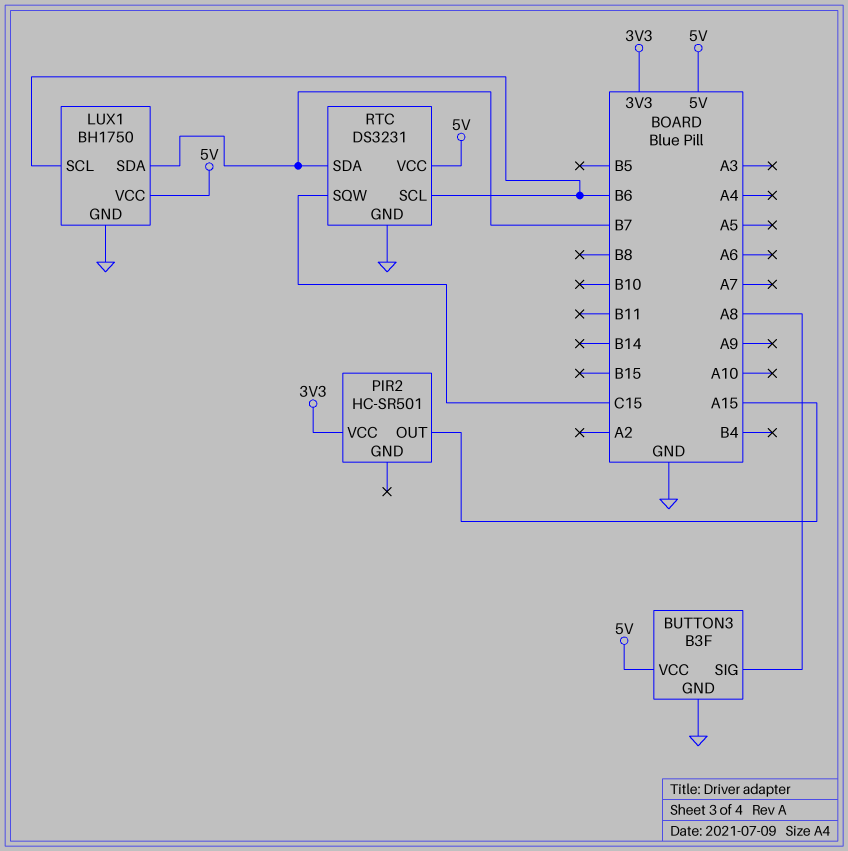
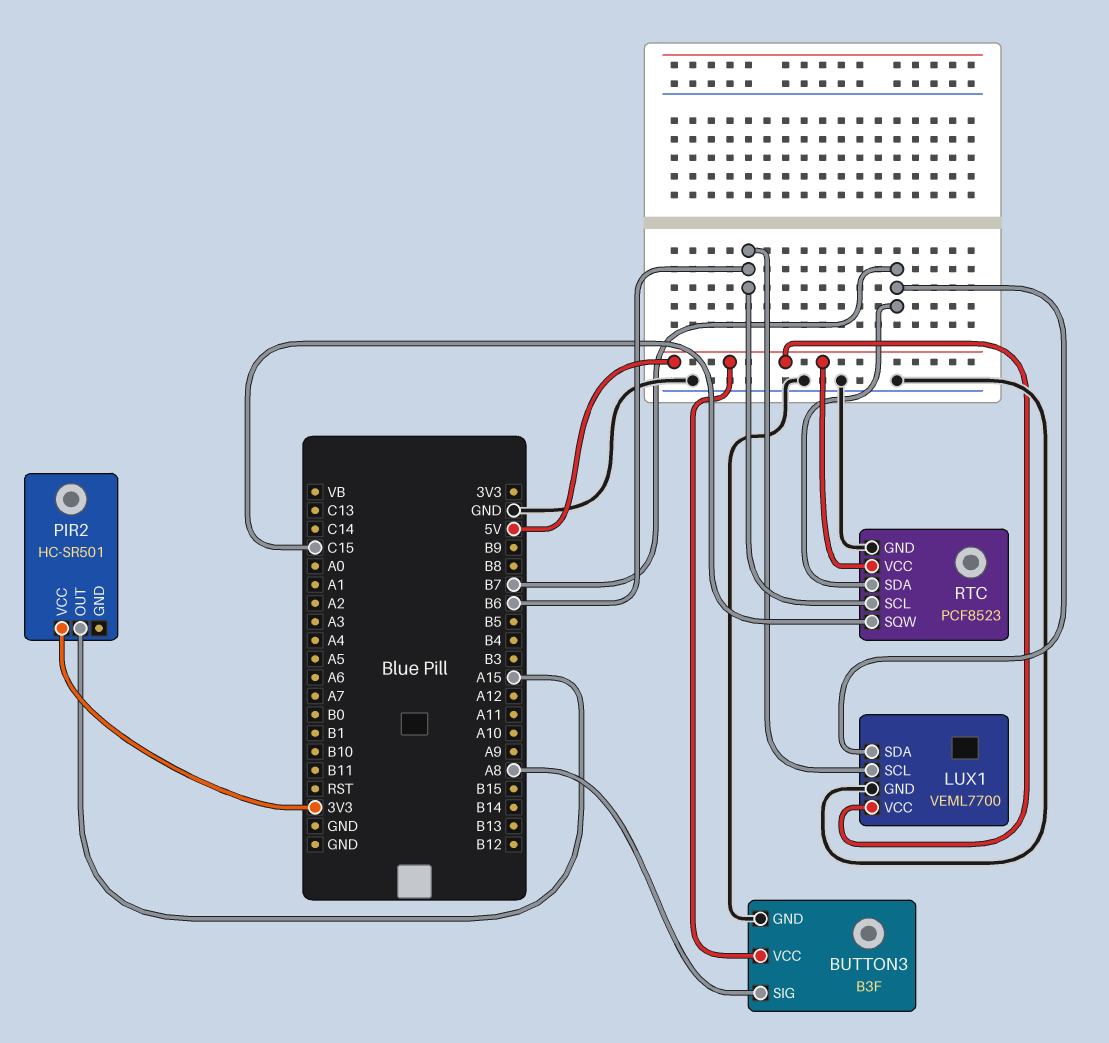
LUX1: BH1750 -> VEML7700
RTC: DS3231 -> PCF8523

